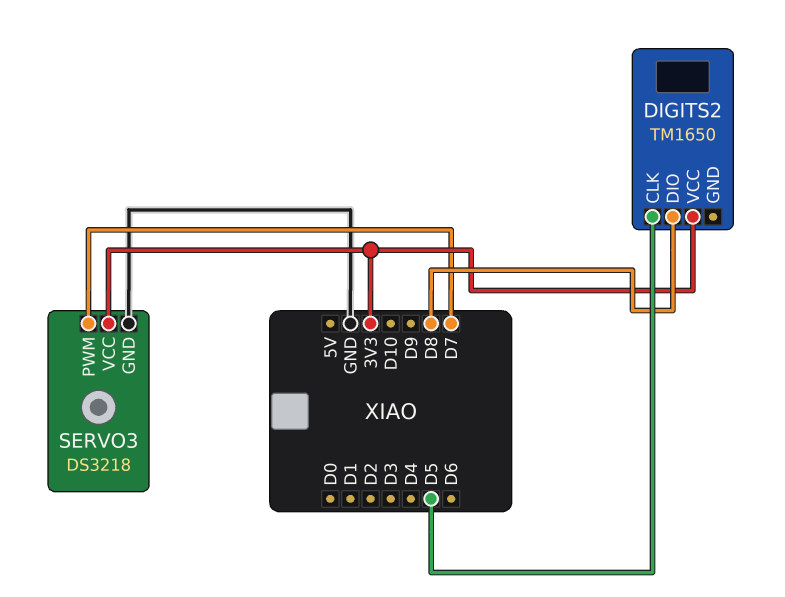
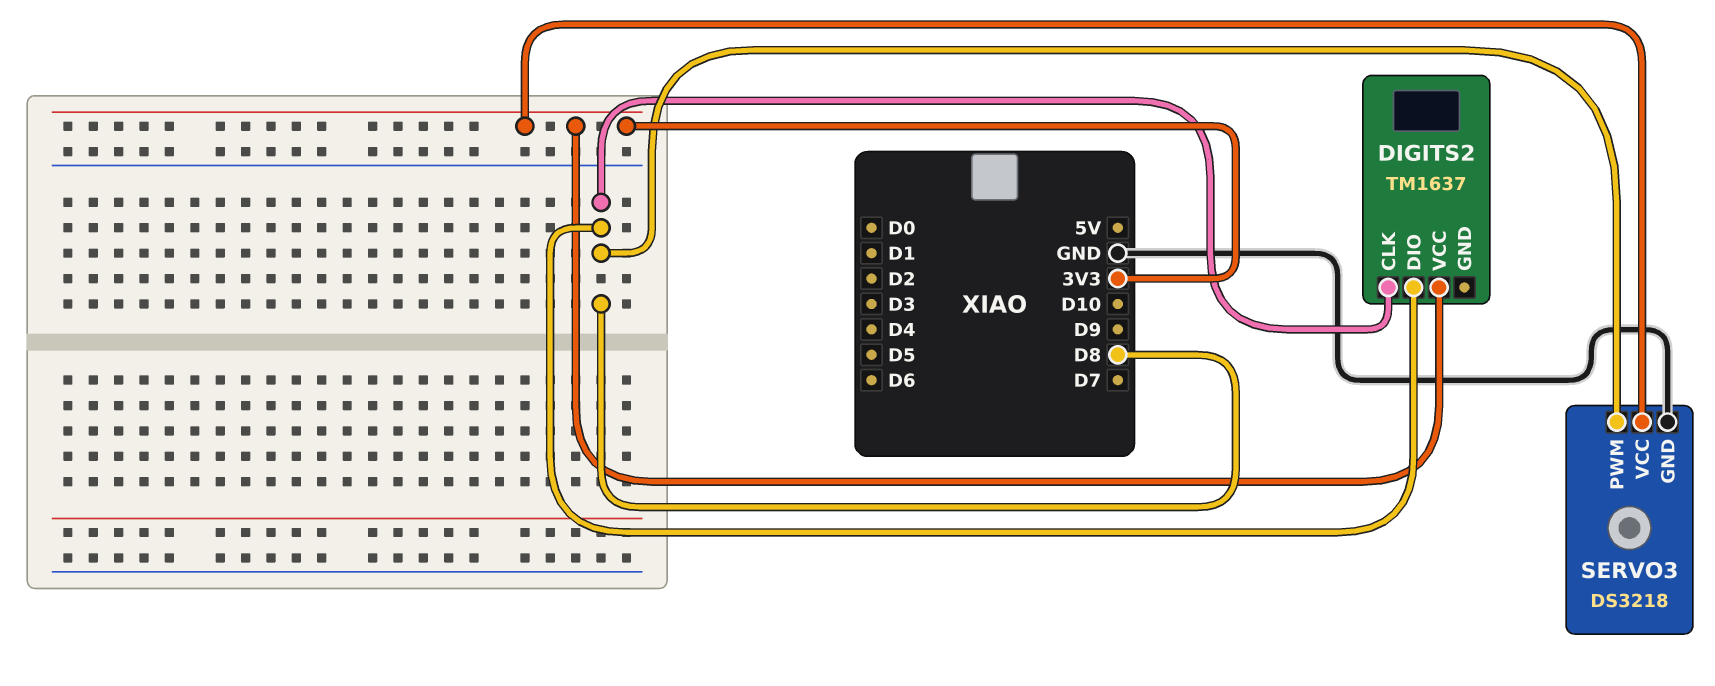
DIGITS2: TM1650 -> TM1637
DIGITS2 pin CLK: D5 -> D8
SERVO3 pin PWM: D7 -> D8

